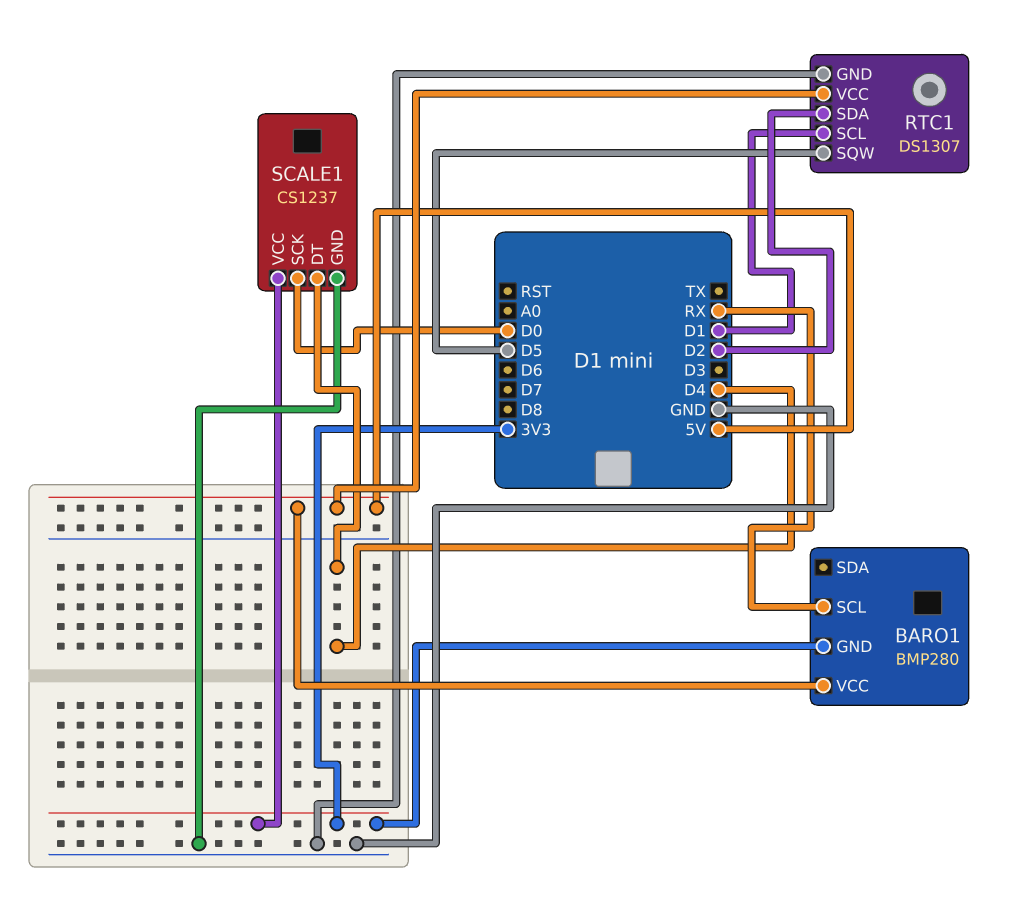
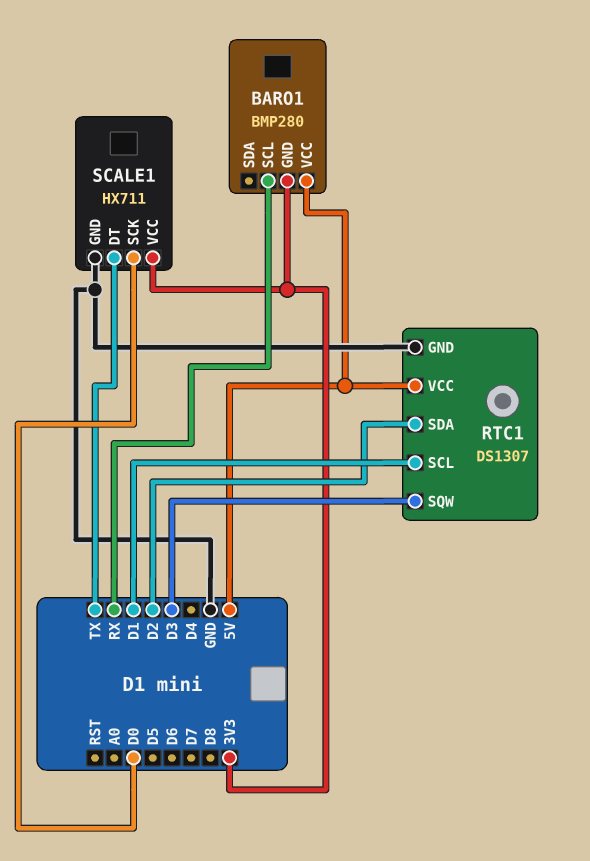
RTC1 pin SQW: D5 -> D3
SCALE1: CS1237 -> HX711
SCALE1 pin DT: D4 -> TX

